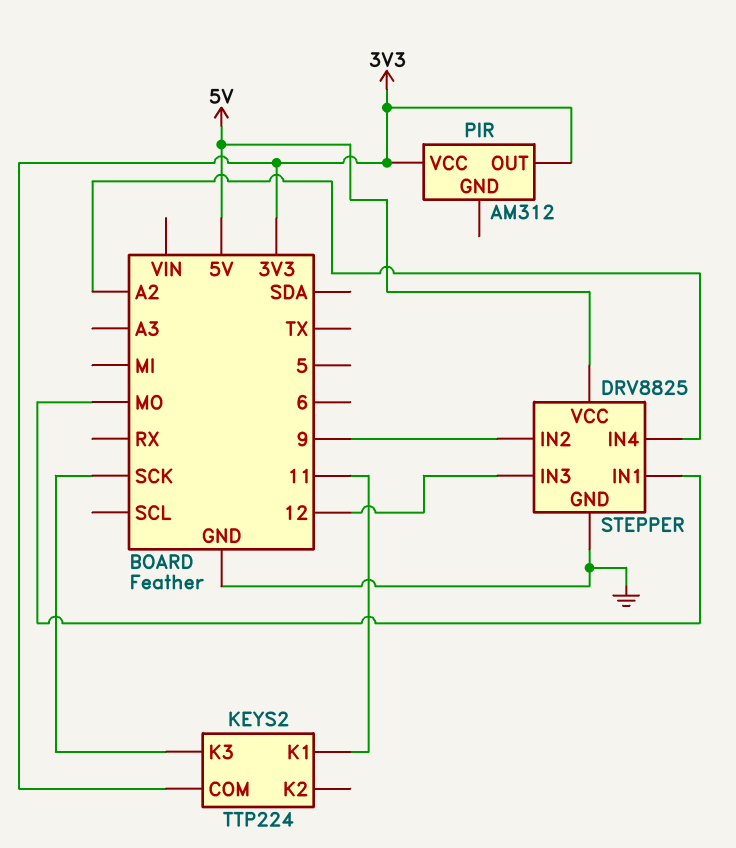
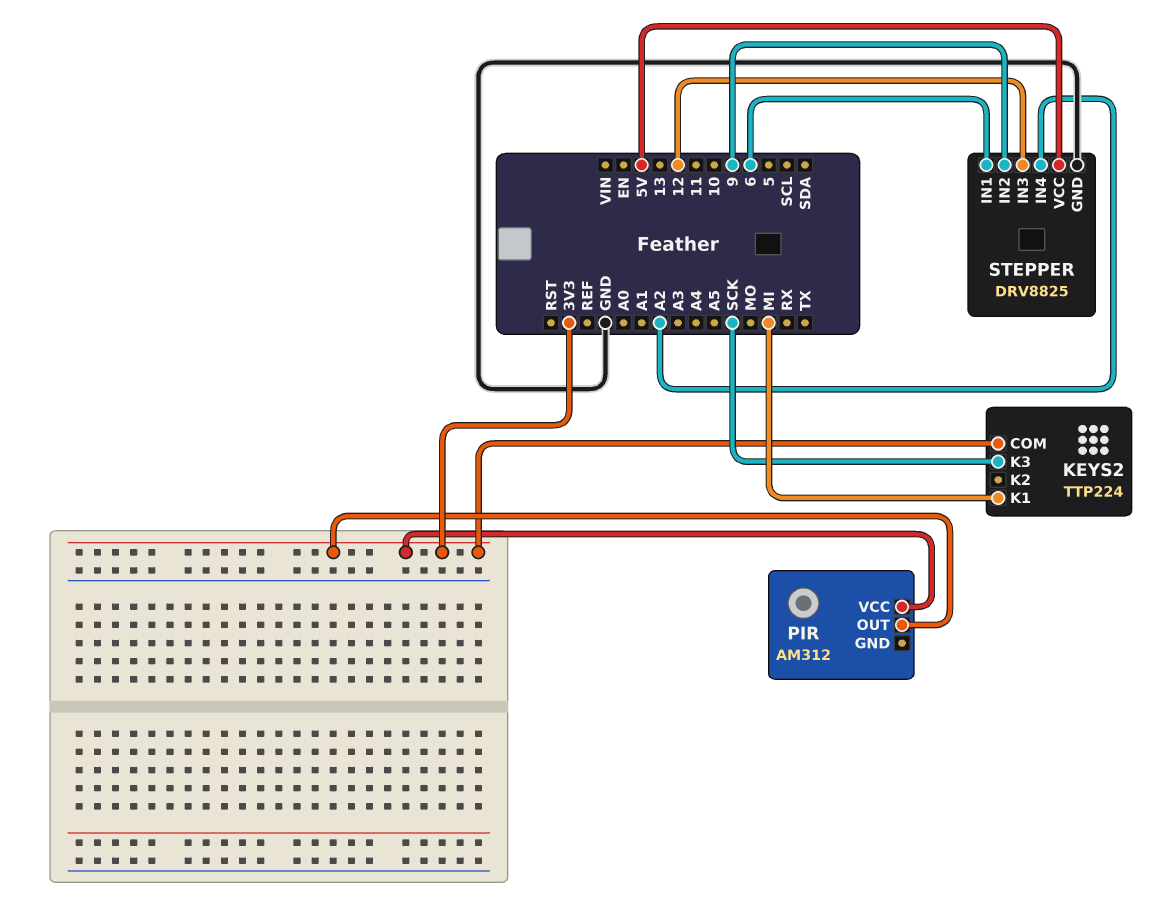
KEYS2 pin K1: 11 -> MI
STEPPER pin IN1: MO -> 6

